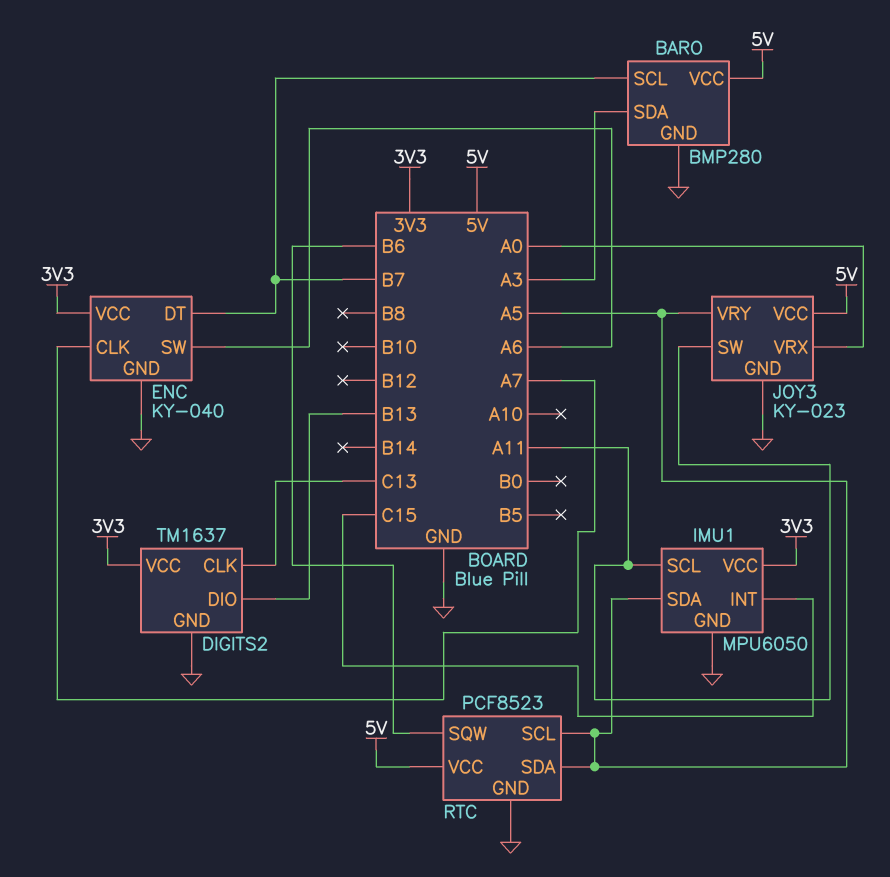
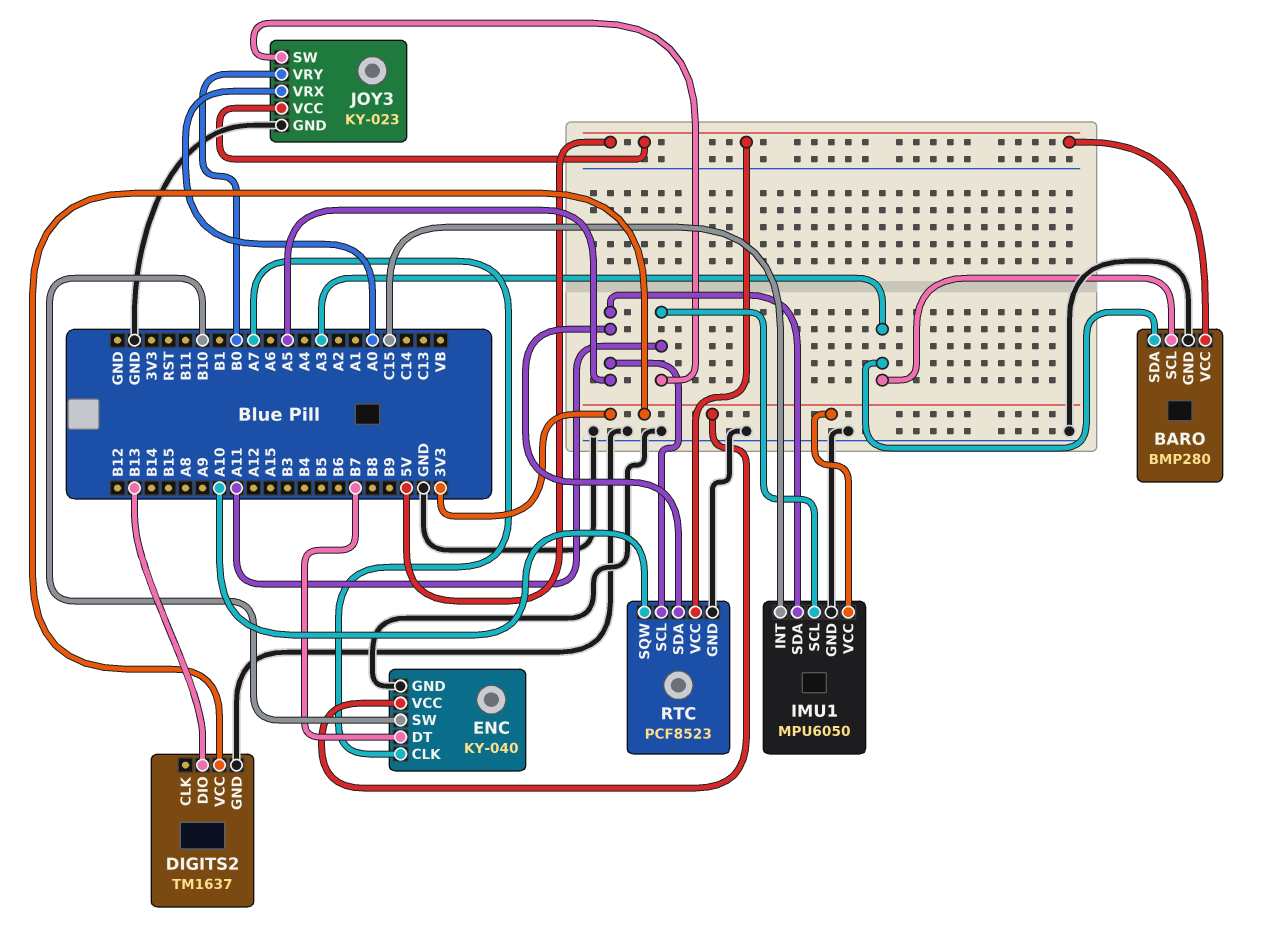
BARO pin SCL: B7 -> A3
DIGITS2 pin CLK: C13 -> none
ENC pin SW: A6 -> B10
JOY3 pin VRY: A5 -> B0
RTC pin SQW: B6 -> A10

